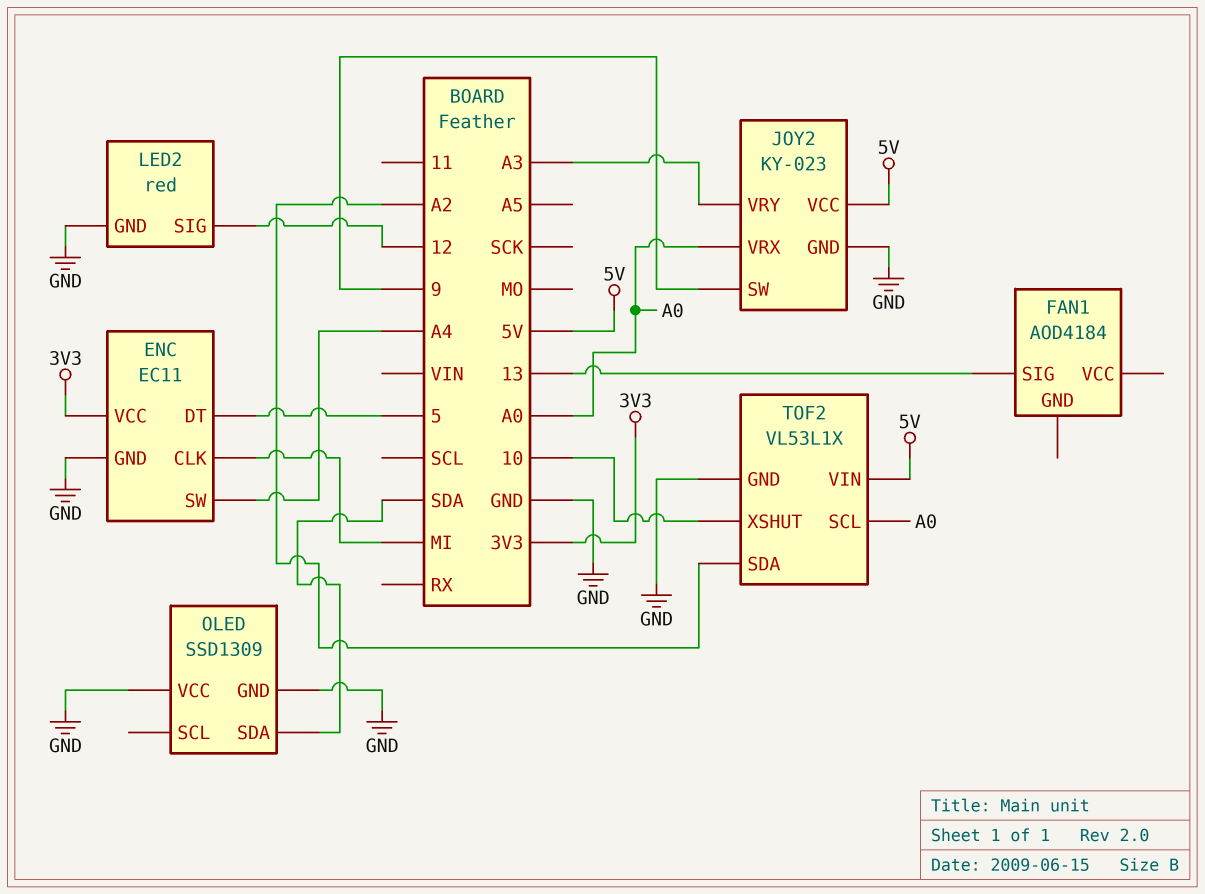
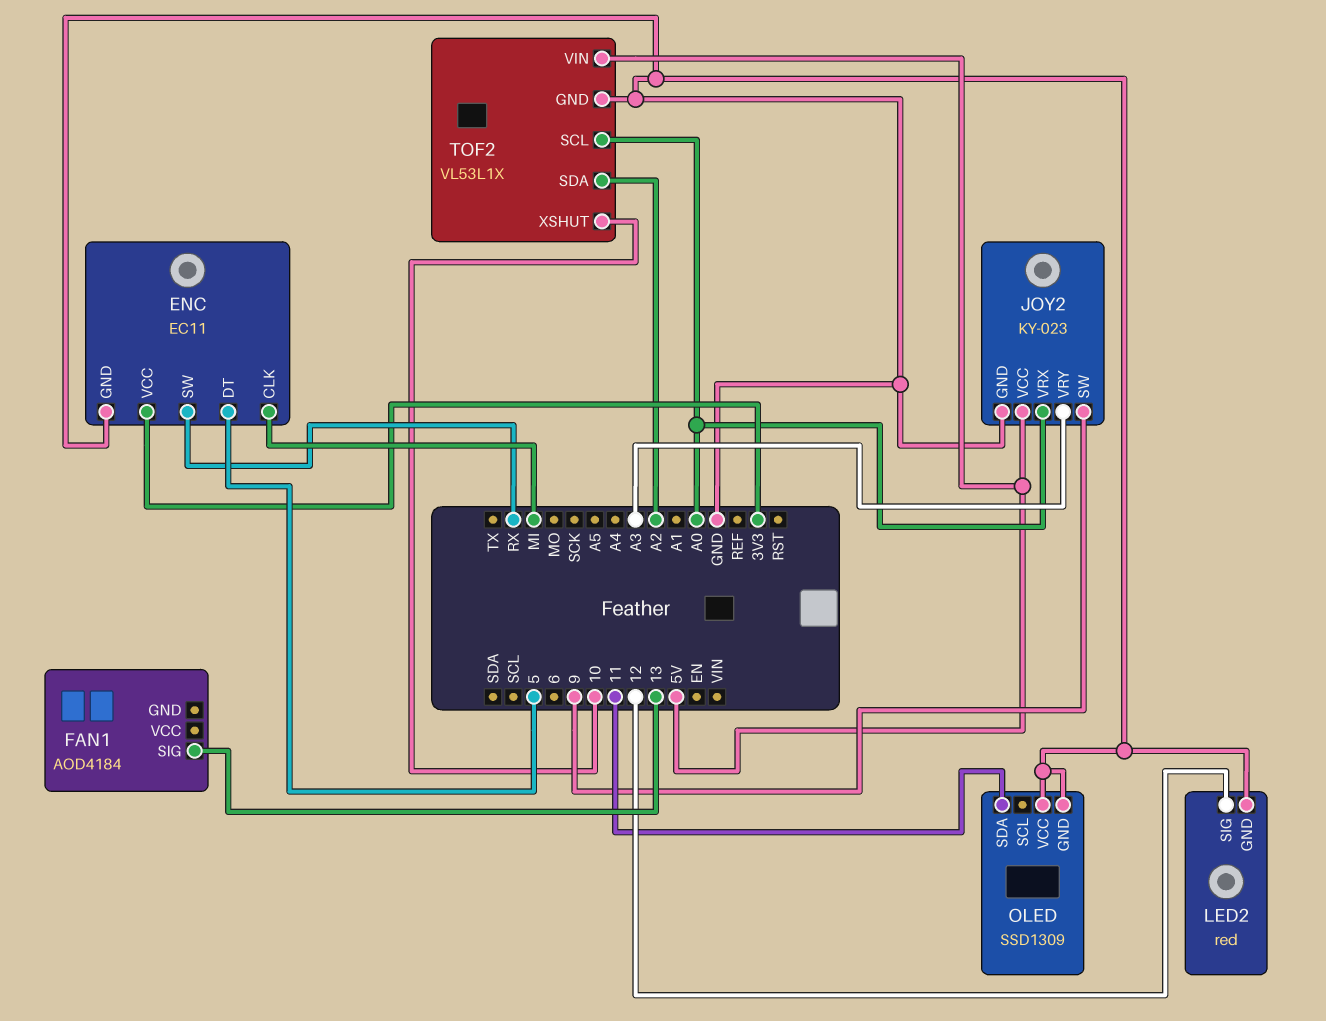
ENC pin SW: A4 -> RX
OLED pin SDA: SDA -> 11

